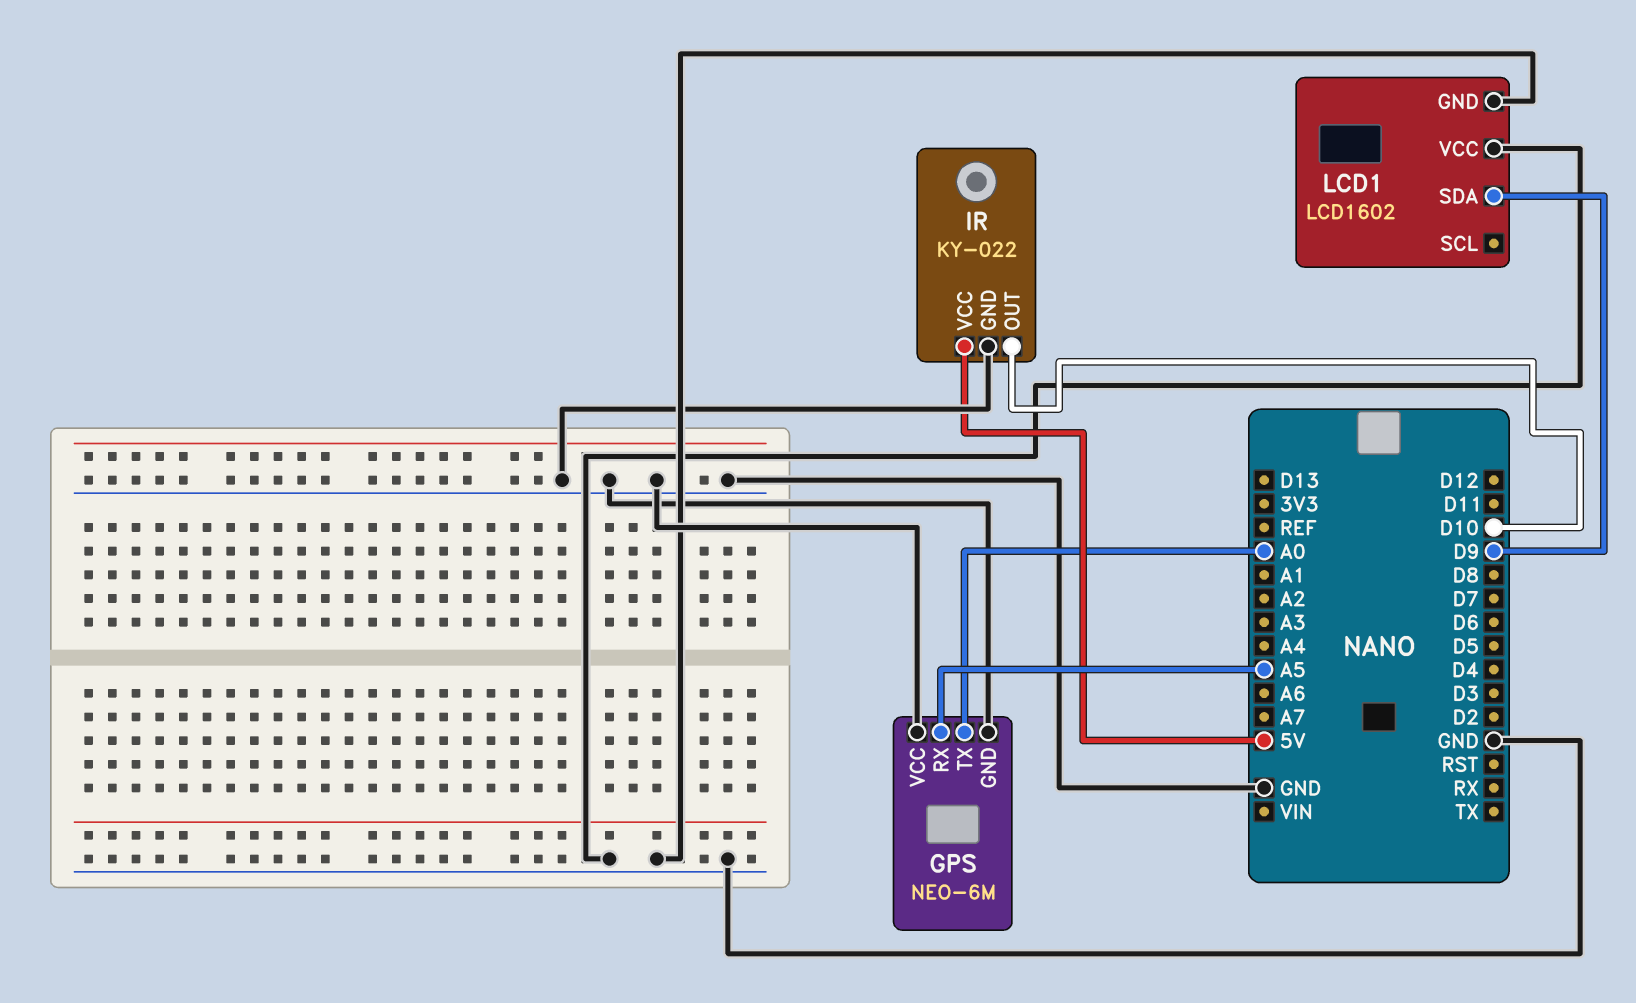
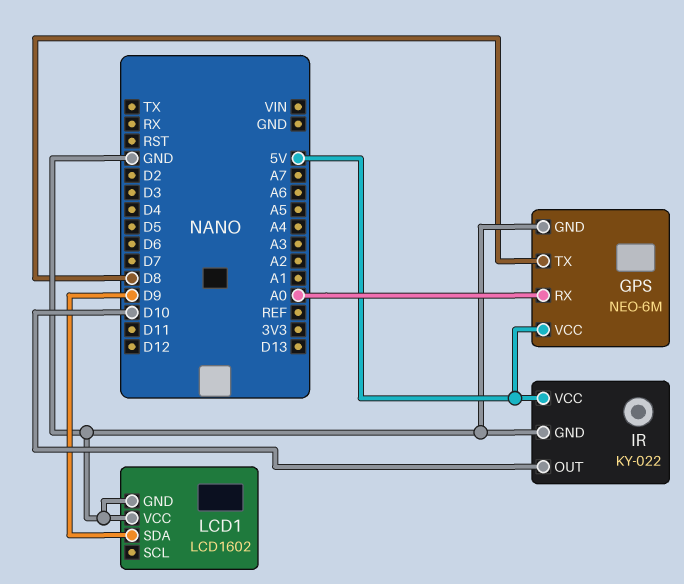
GPS pin RX: A5 -> A0
GPS pin TX: A0 -> D8
GPS pin VCC: GND -> 5V

